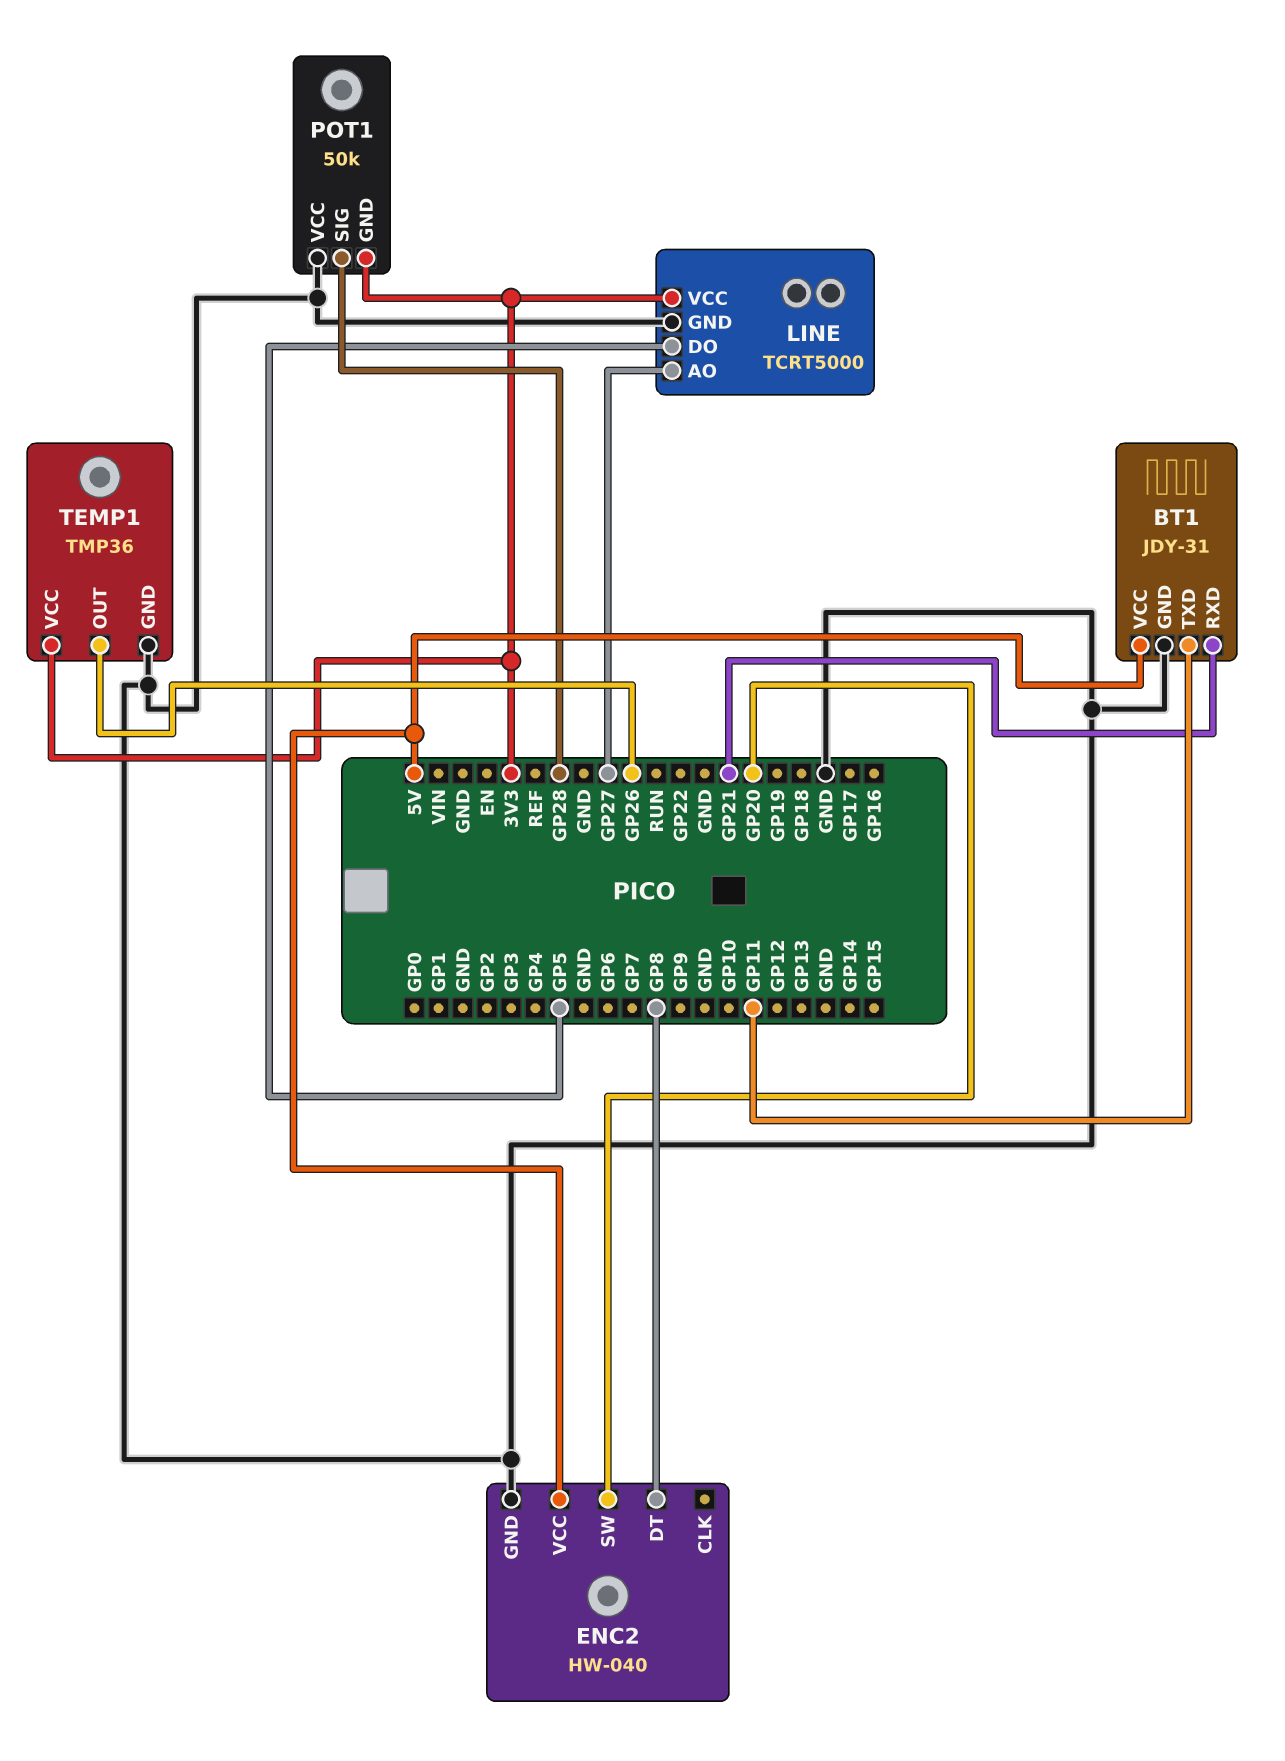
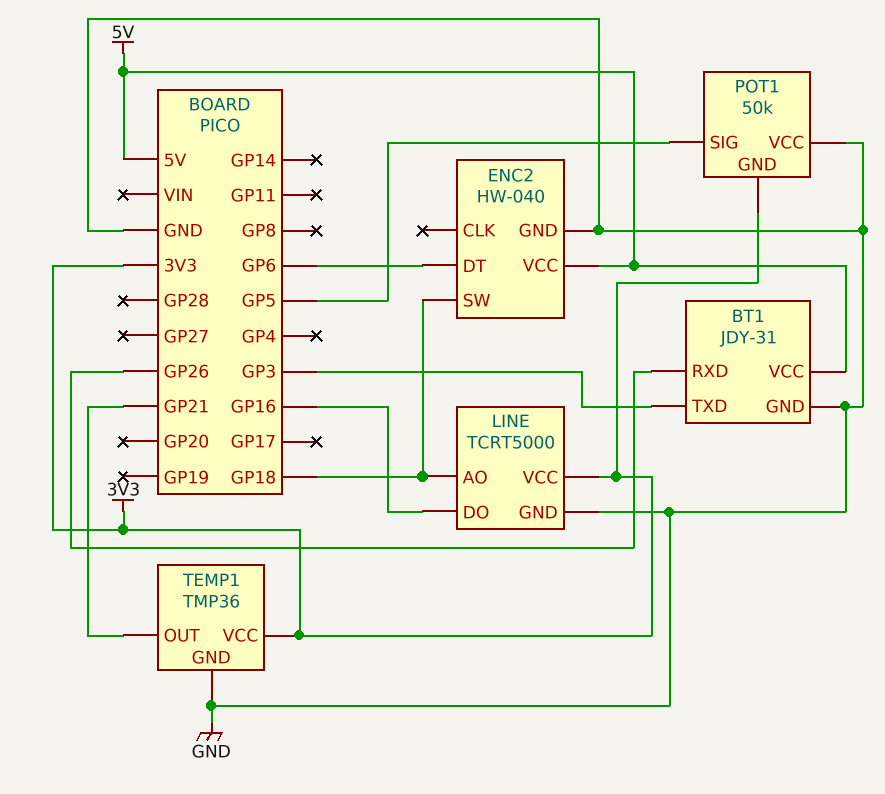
BT1 pin RXD: GP21 -> GP26
BT1 pin TXD: GP11 -> GP3
ENC2 pin DT: GP8 -> GP6
ENC2 pin SW: GP20 -> GP18
LINE pin AO: GP27 -> GP18
LINE pin DO: GP5 -> GP16
POT1 pin SIG: GP28 -> GP5
TEMP1 pin OUT: GP26 -> GP21

